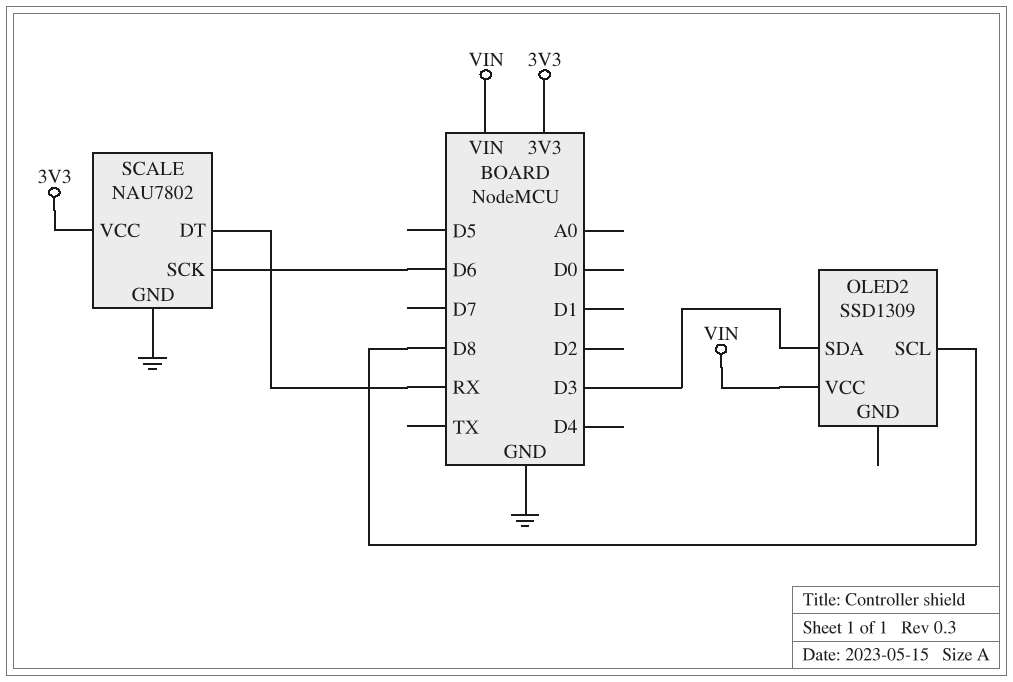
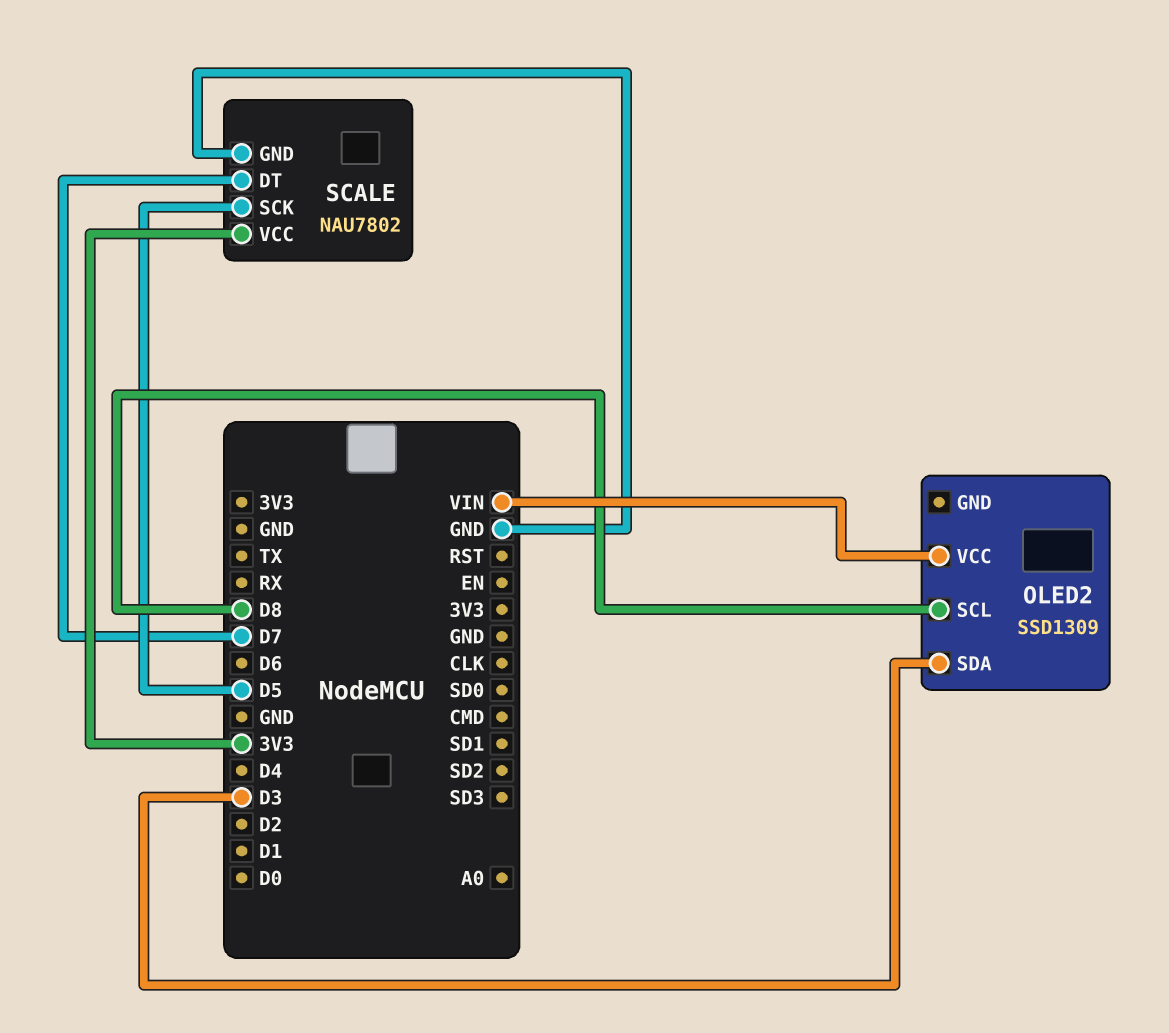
SCALE pin DT: RX -> D7
SCALE pin SCK: D6 -> D5

